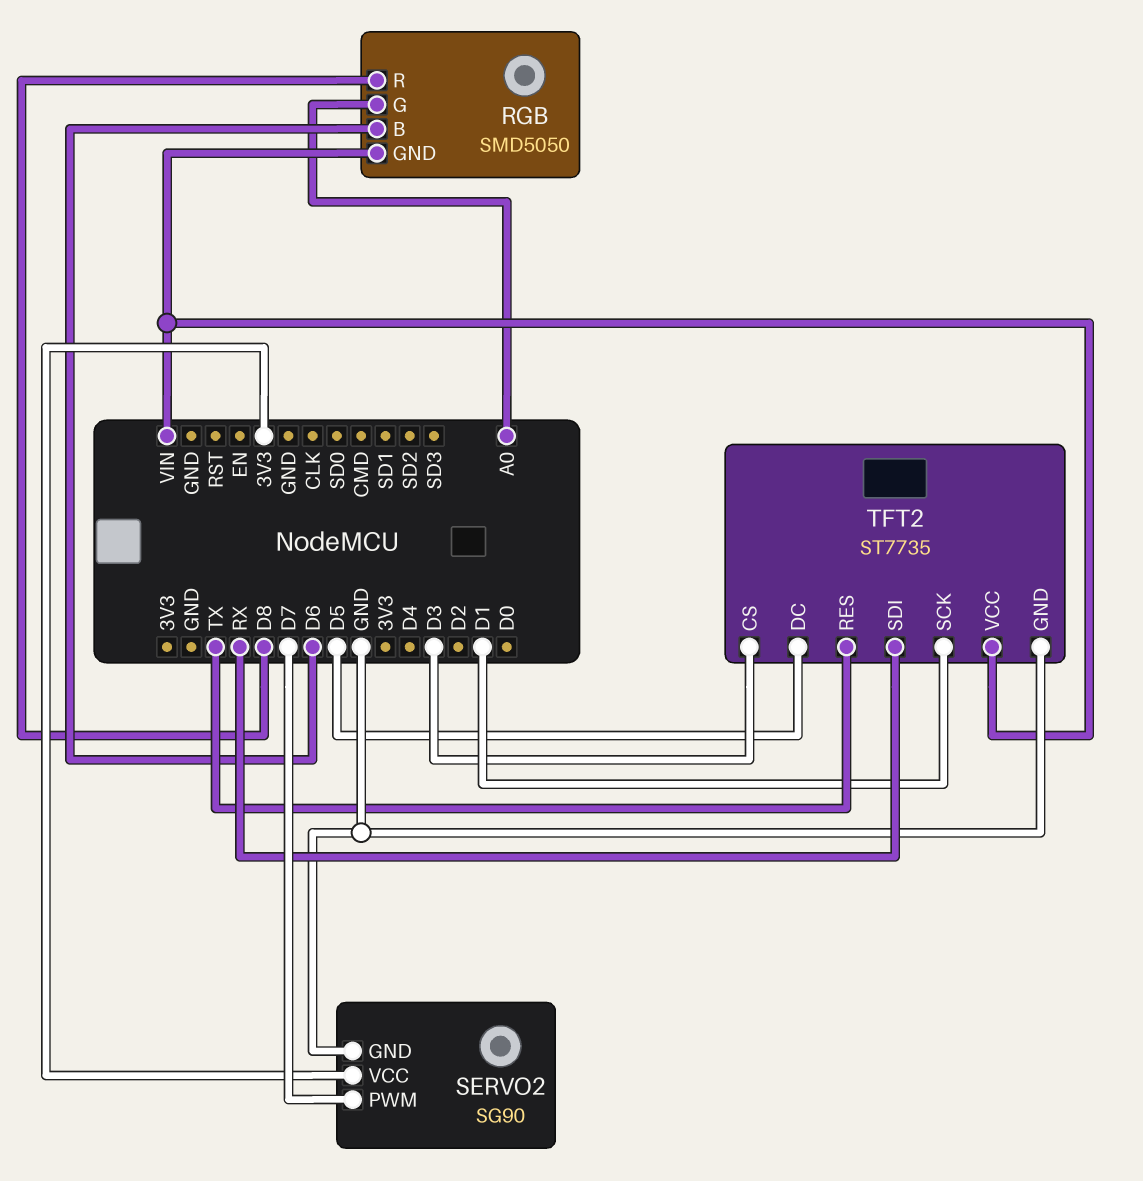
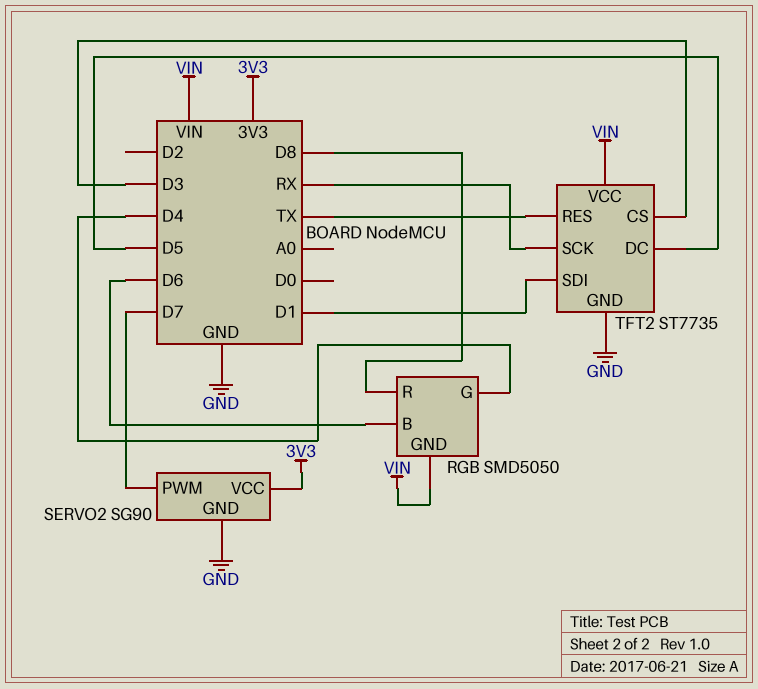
RGB pin G: A0 -> D4
TFT2 pin SCK: D1 -> RX
TFT2 pin SDI: RX -> D1

